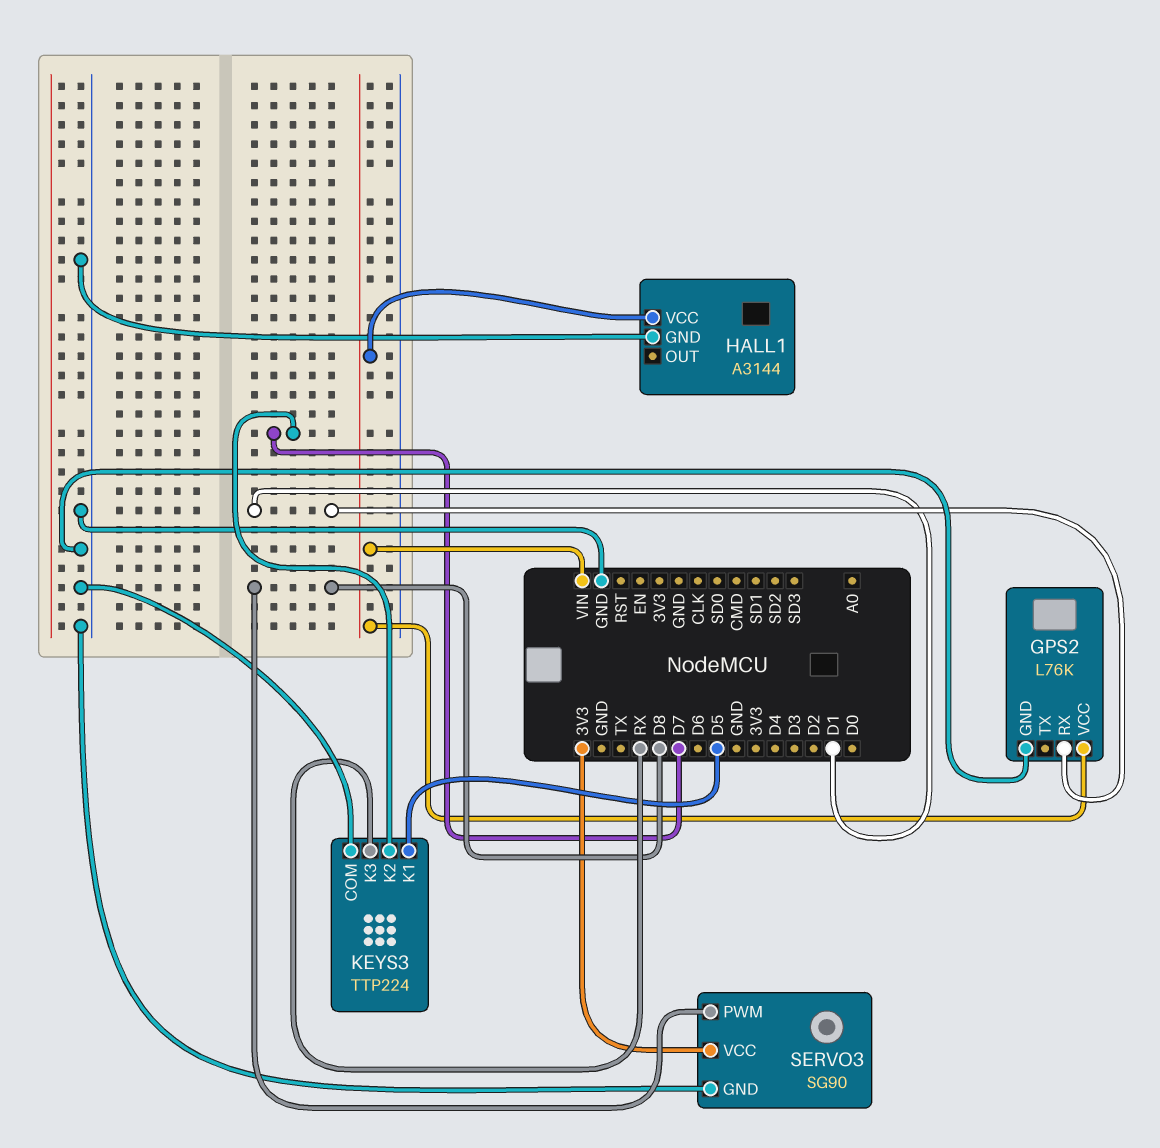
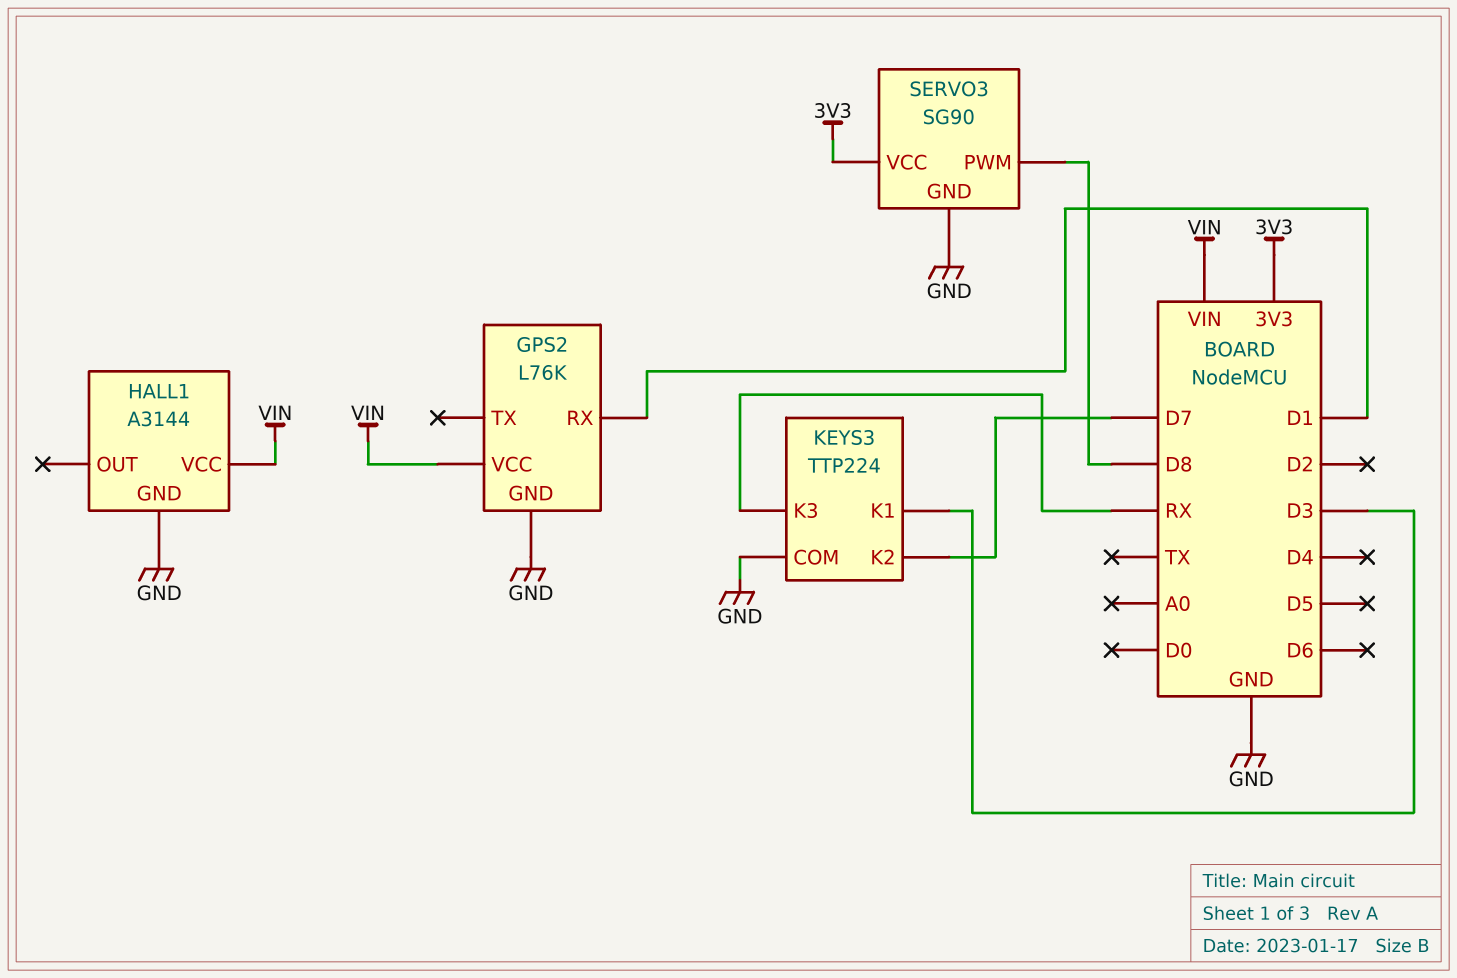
KEYS3 pin K1: D5 -> D3

